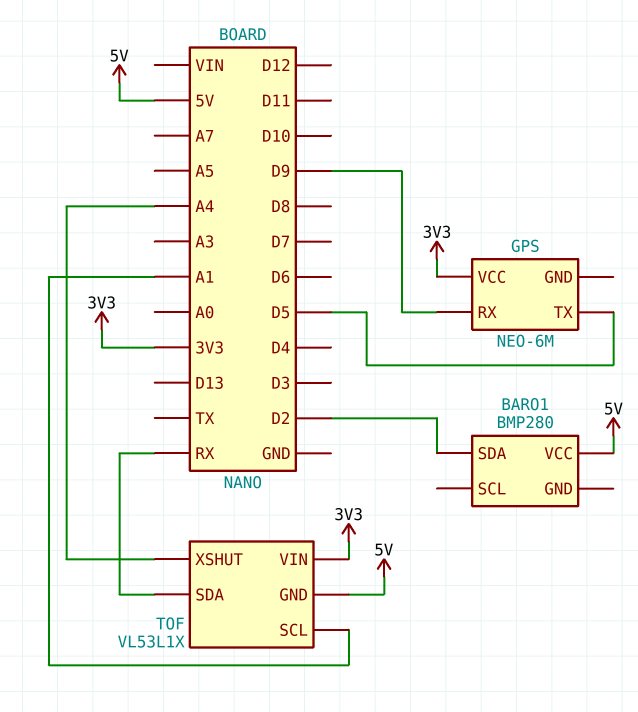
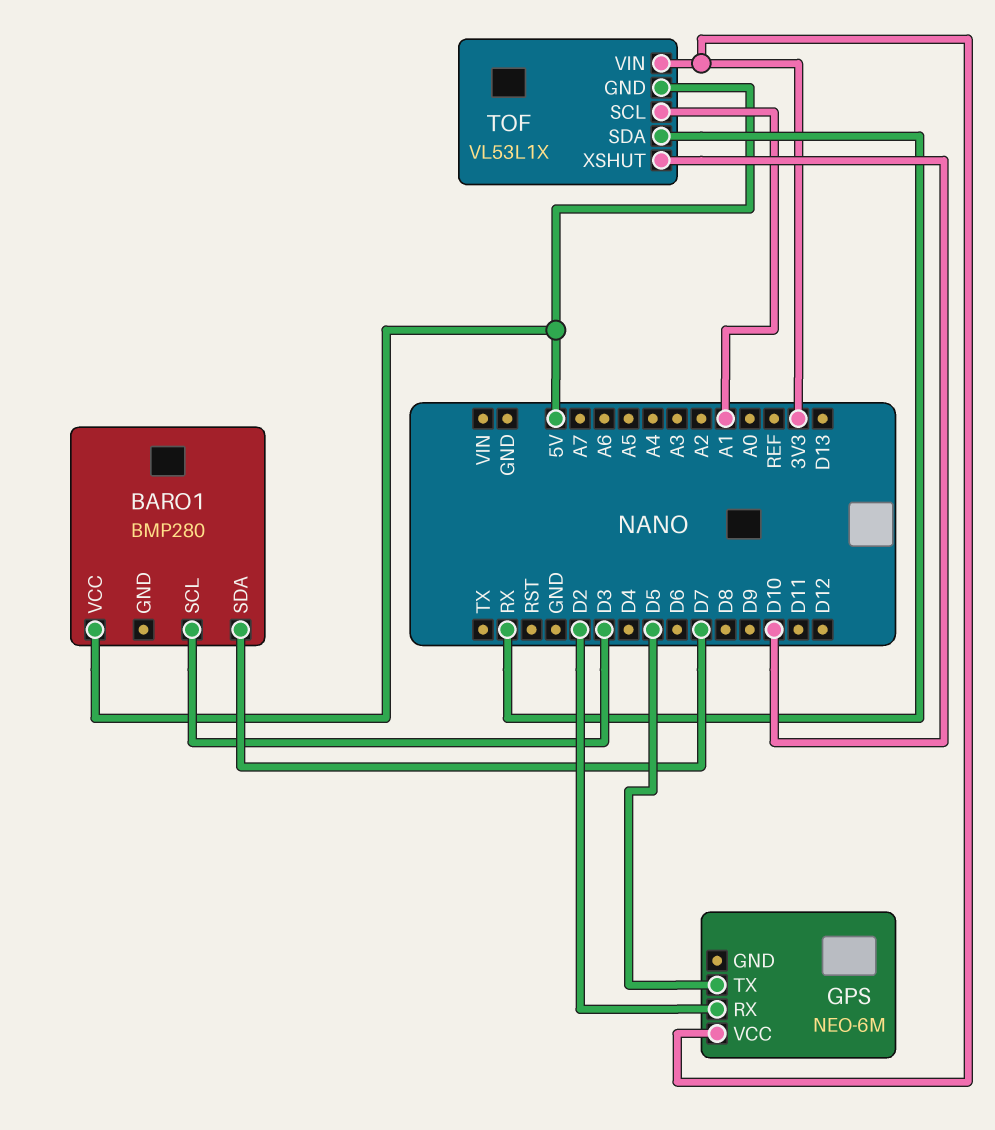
BARO1 pin SCL: none -> D3
BARO1 pin SDA: D2 -> D7
GPS pin RX: D9 -> D2
TOF pin XSHUT: A4 -> D10

